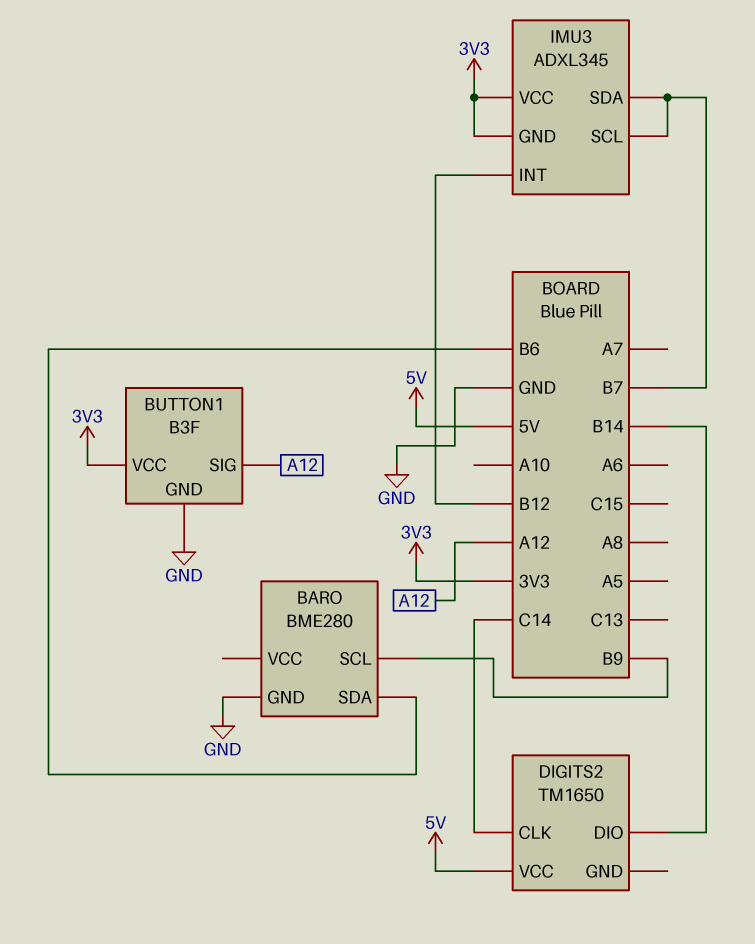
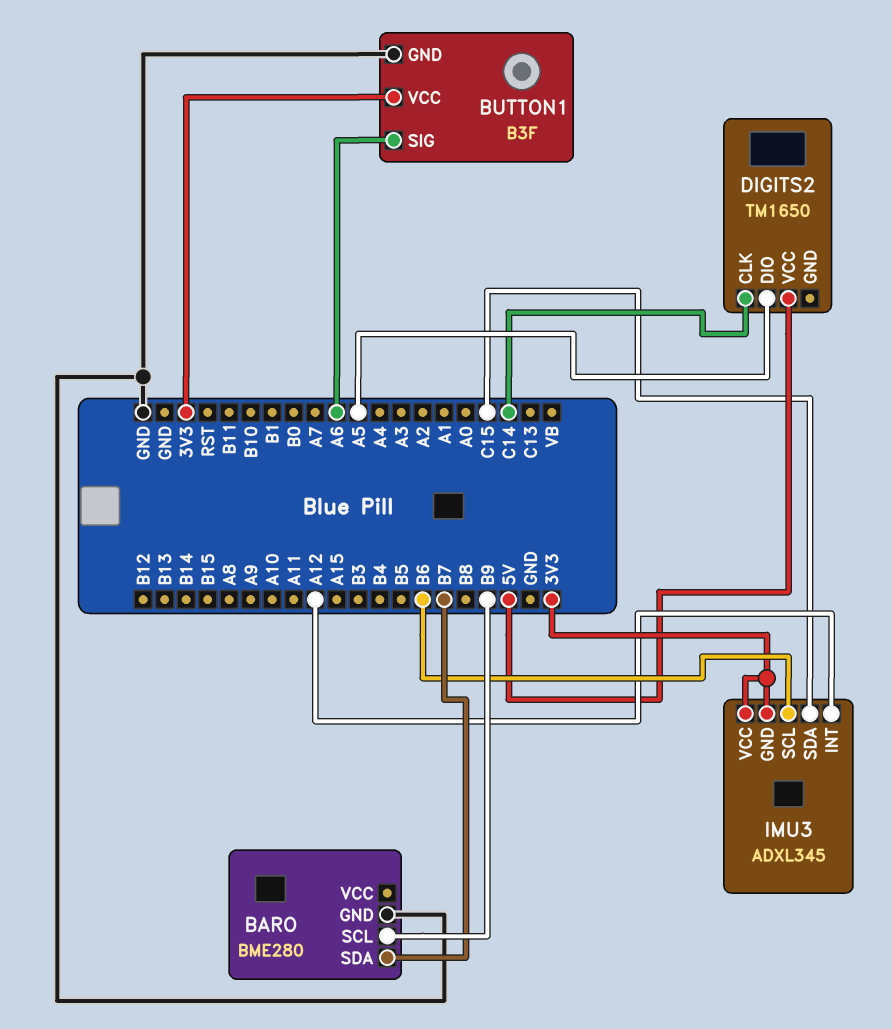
BARO pin SDA: B6 -> B7
BUTTON1 pin SIG: A12 -> A6
DIGITS2 pin DIO: B14 -> A5
IMU3 pin INT: B12 -> A12
IMU3 pin SCL: B7 -> B6
IMU3 pin SDA: B7 -> C15

